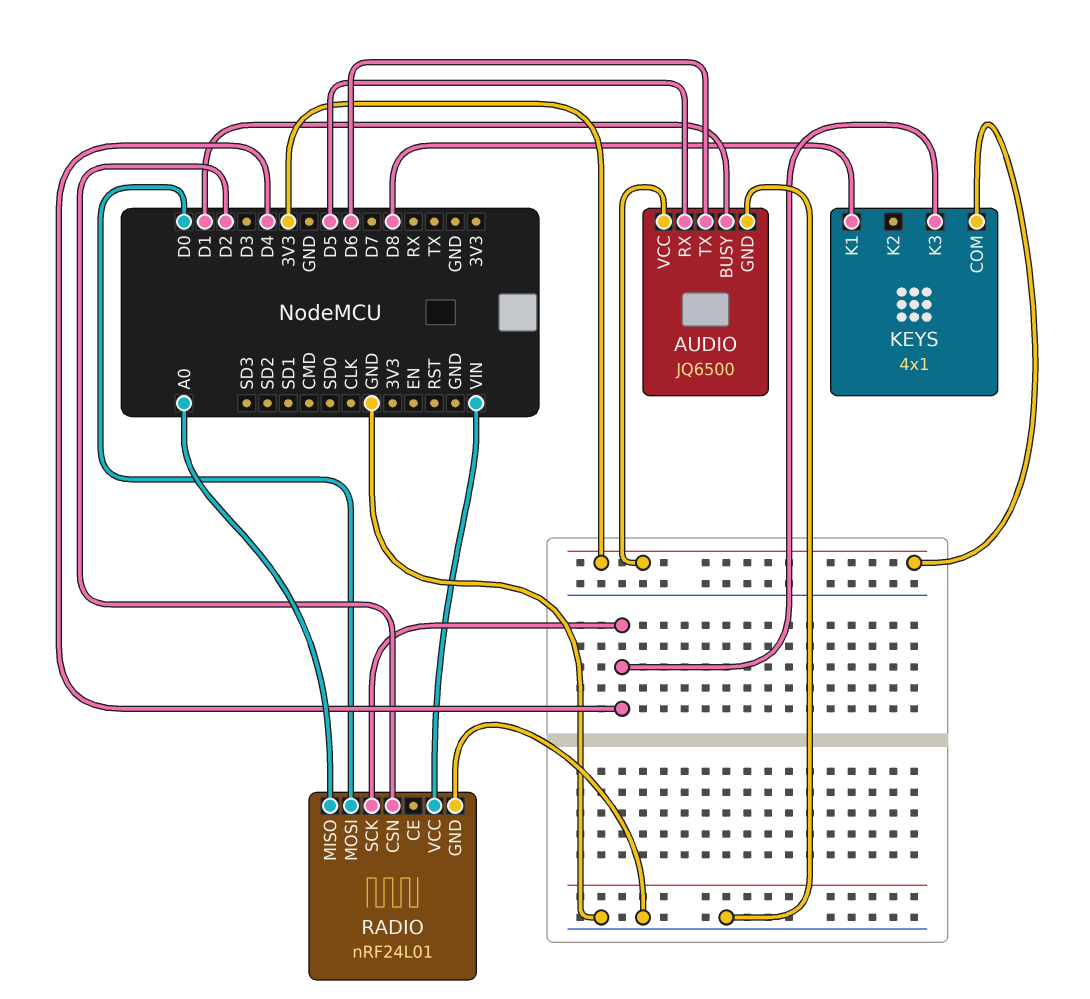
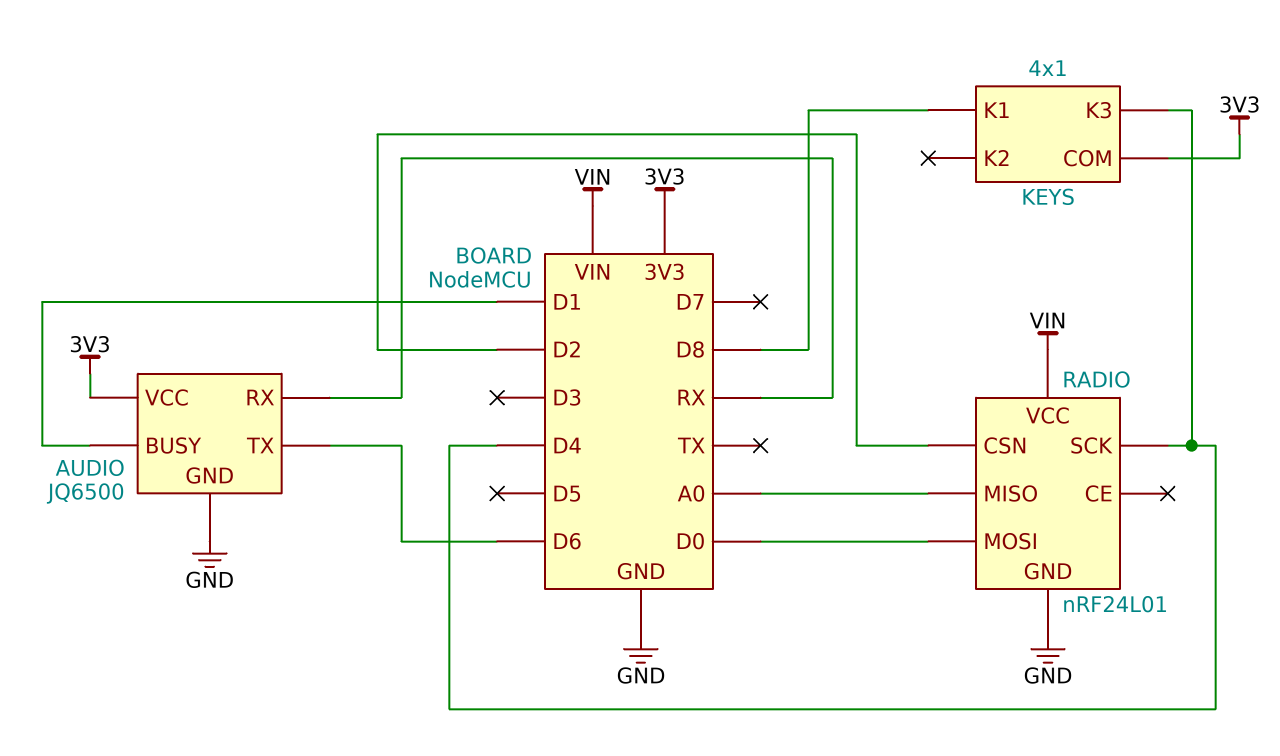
AUDIO pin RX: D5 -> RX

